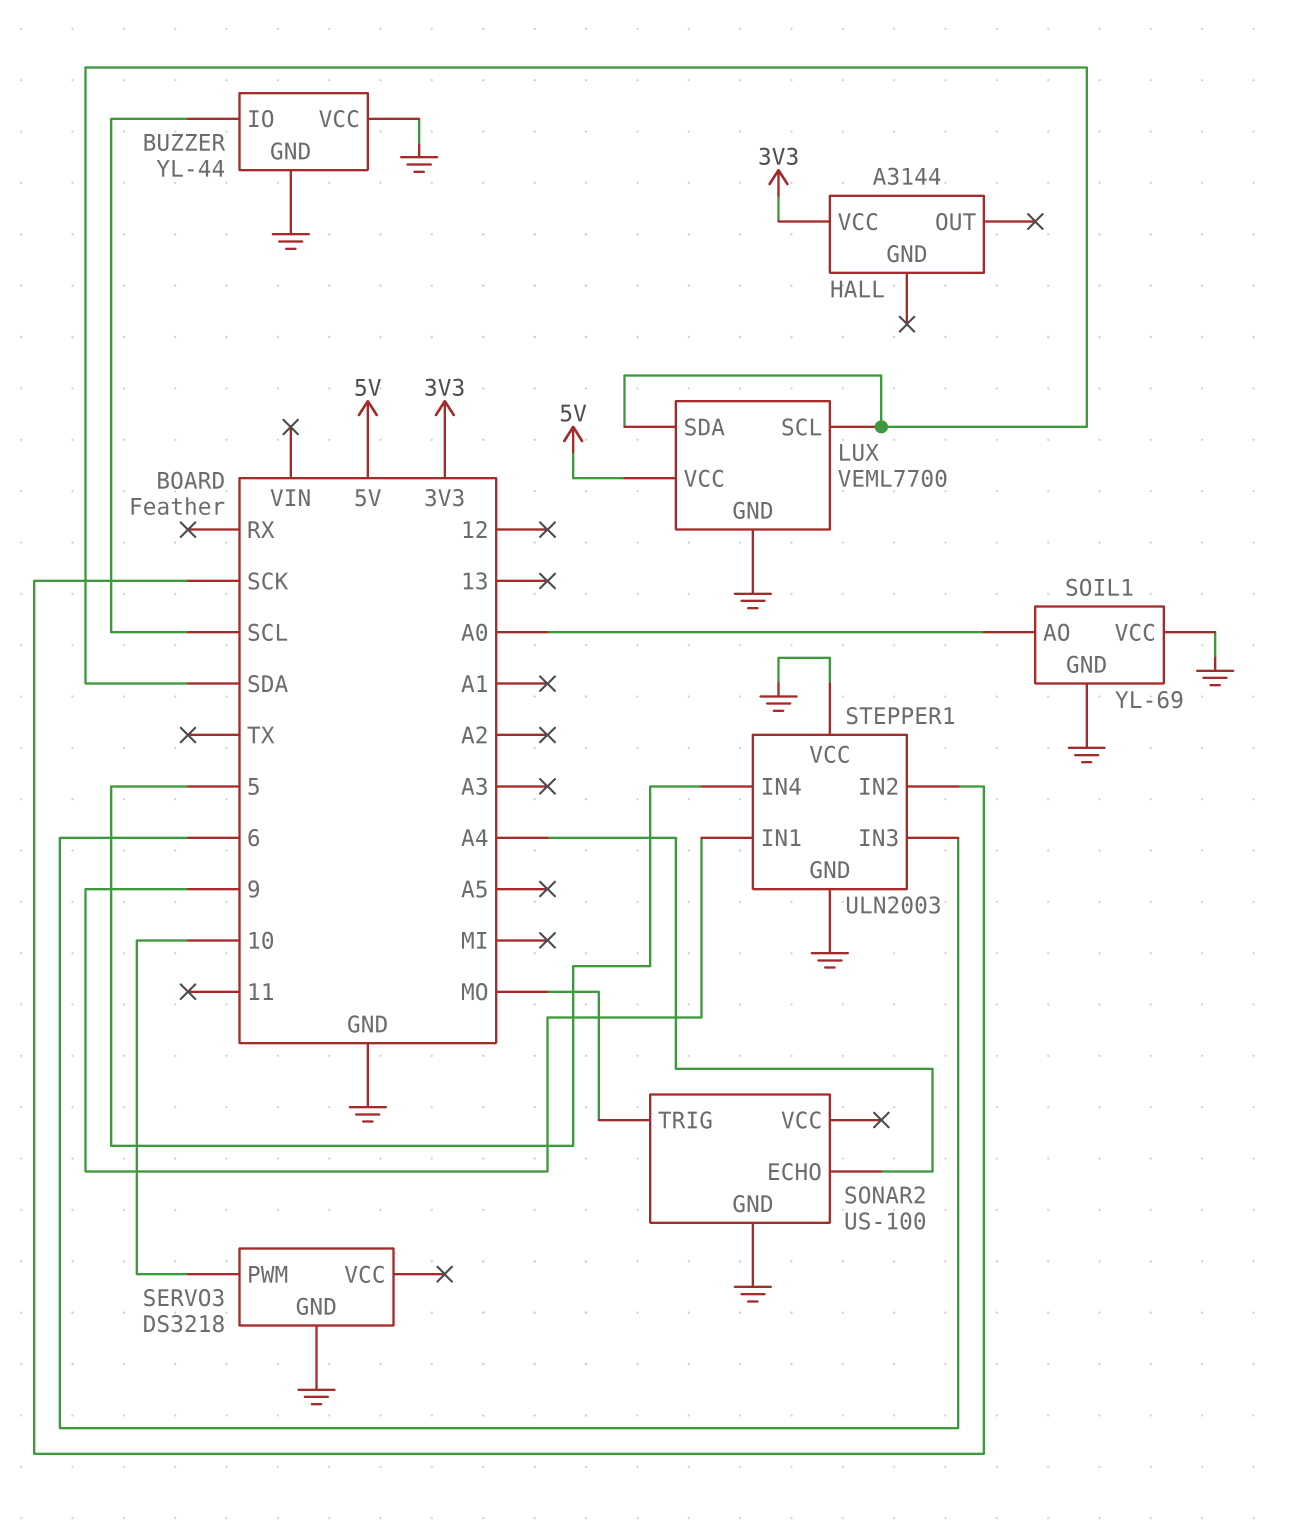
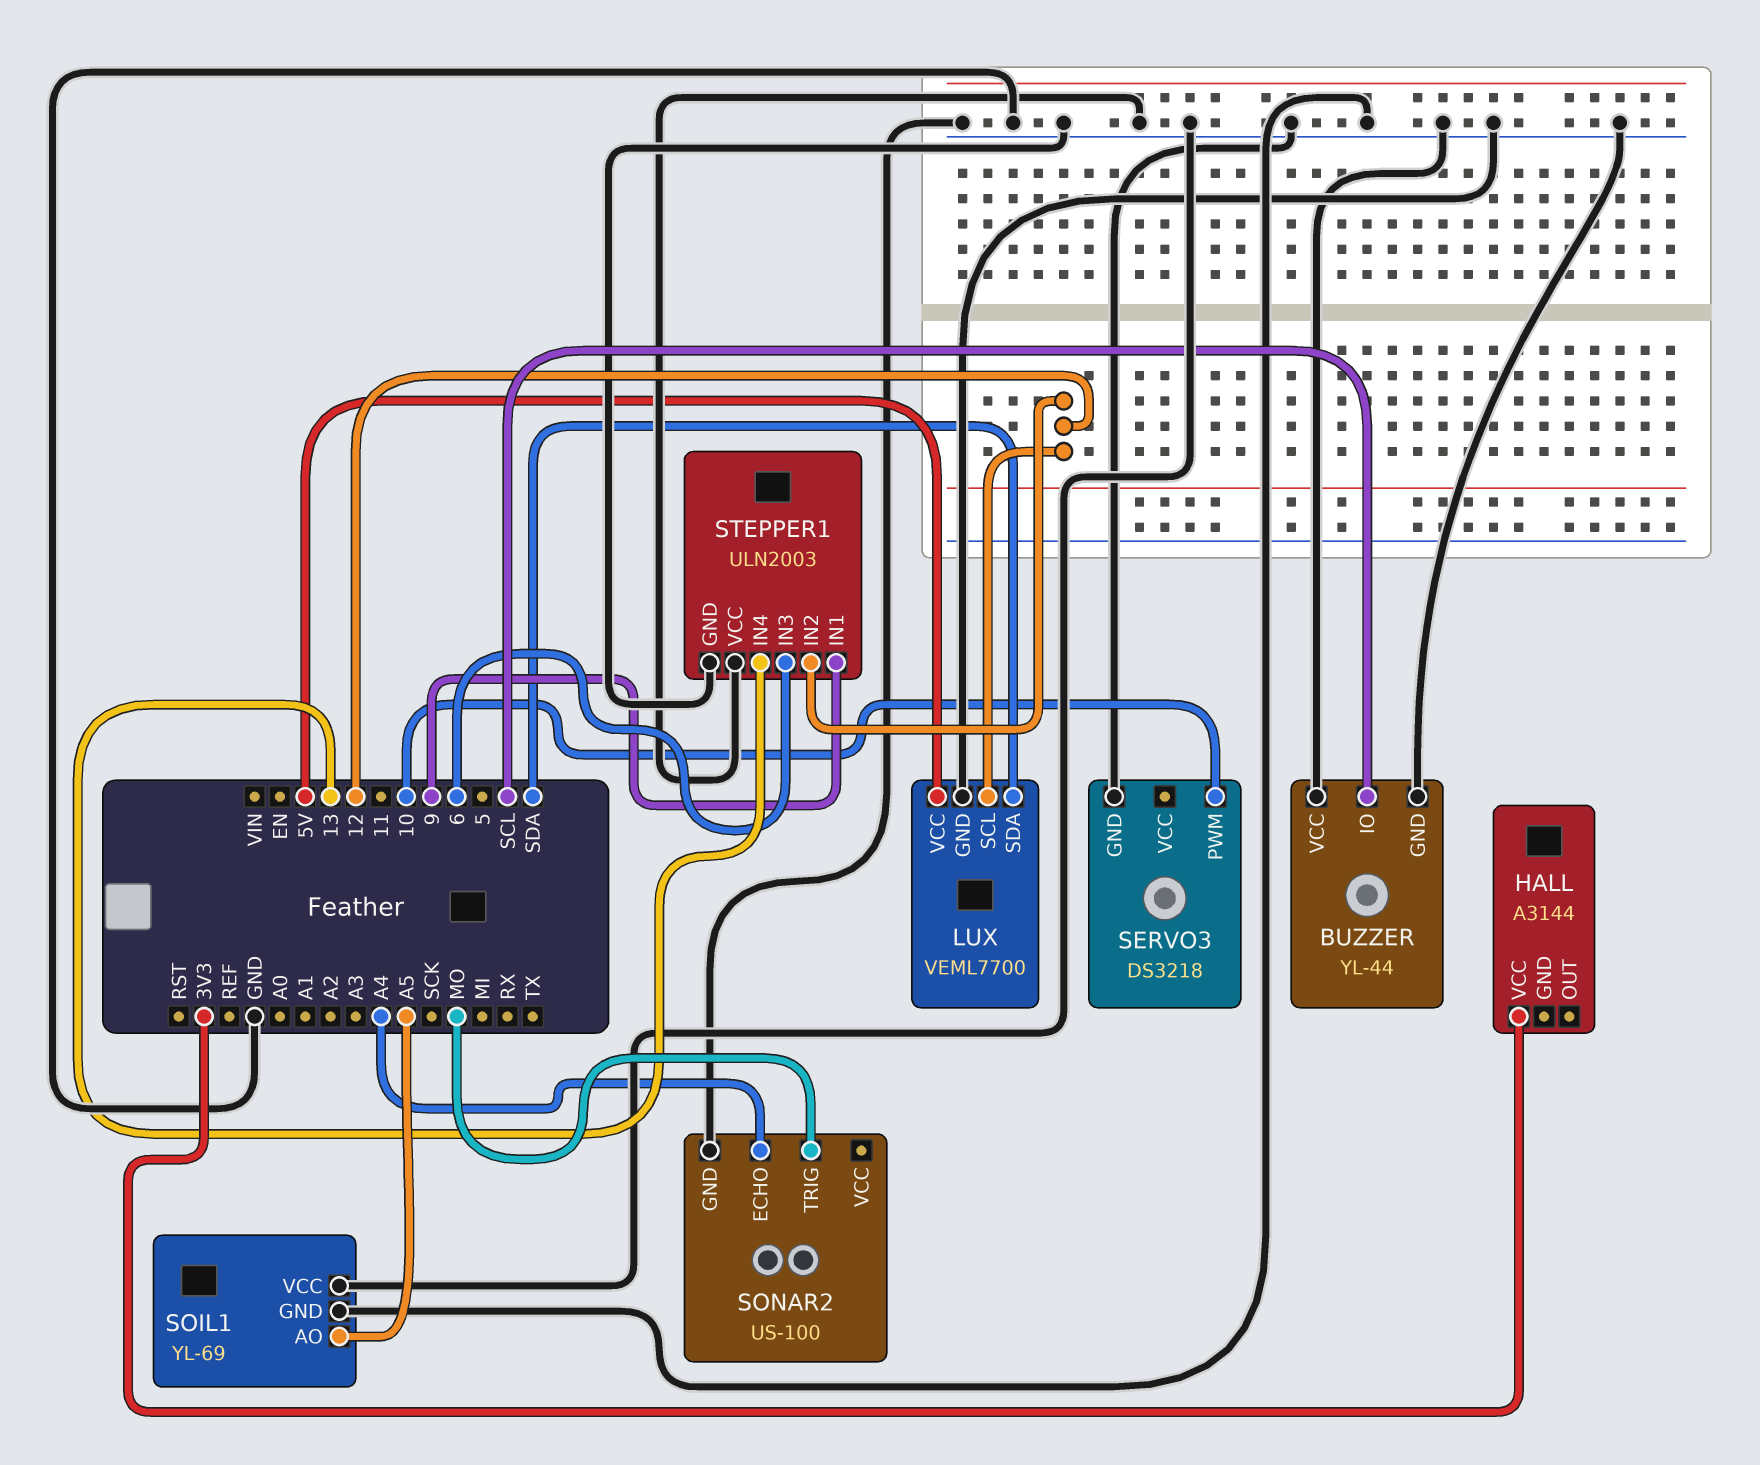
LUX pin SCL: SDA -> 12
SOIL1 pin AO: A0 -> A5
STEPPER1 pin IN2: SCK -> 12
STEPPER1 pin IN4: 5 -> 13

